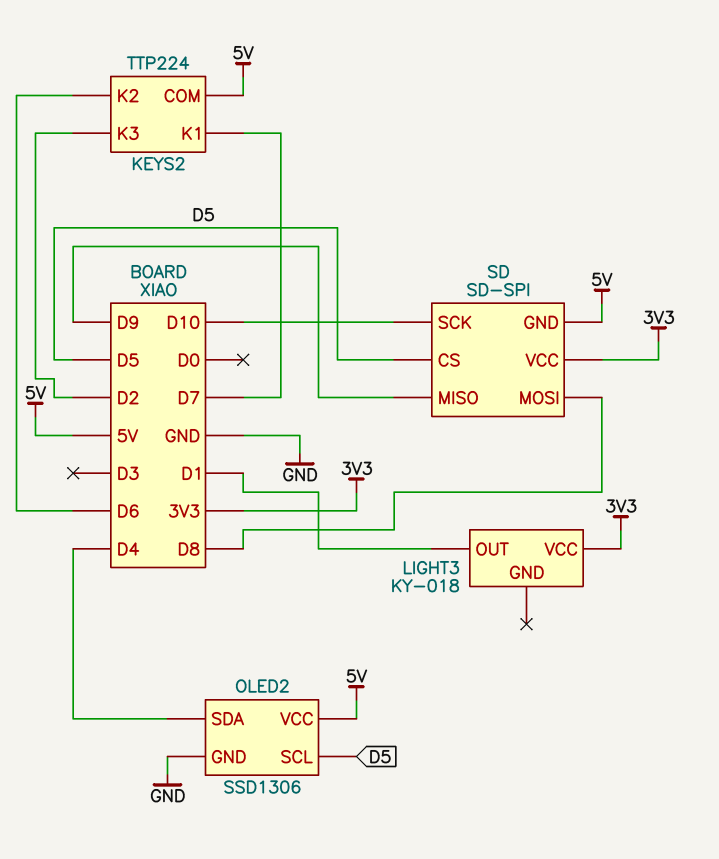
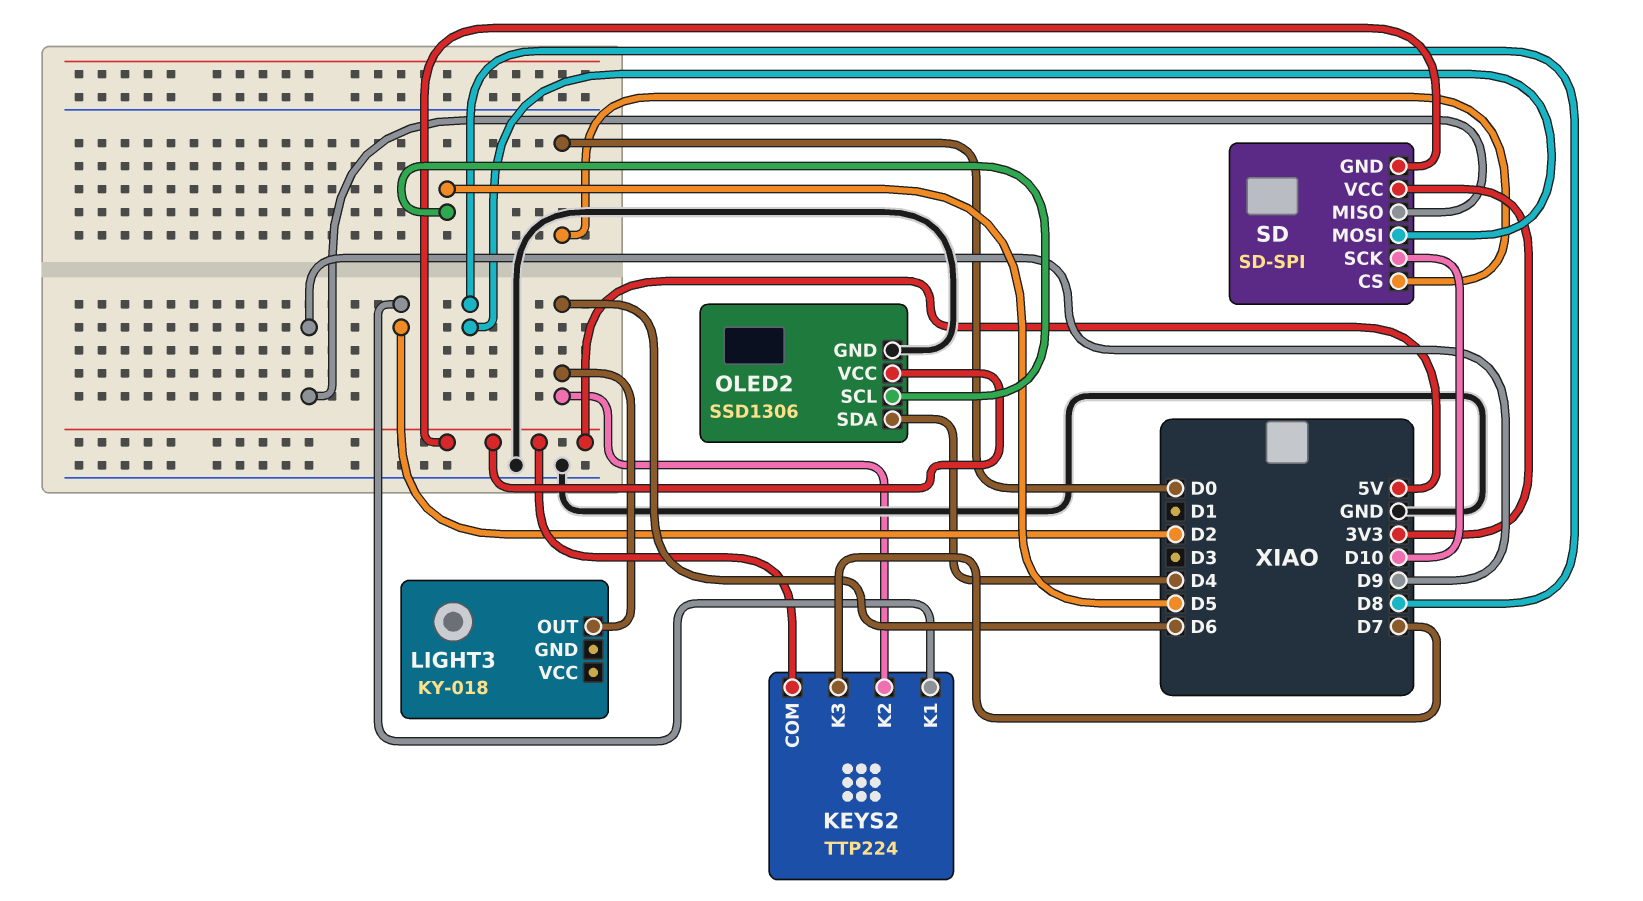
KEYS2 pin K1: D7 -> D2
KEYS2 pin K3: D2 -> D7
LIGHT3 pin OUT: D1 -> D6
LIGHT3 pin VCC: 3V3 -> none
SD pin CS: D5 -> D0

